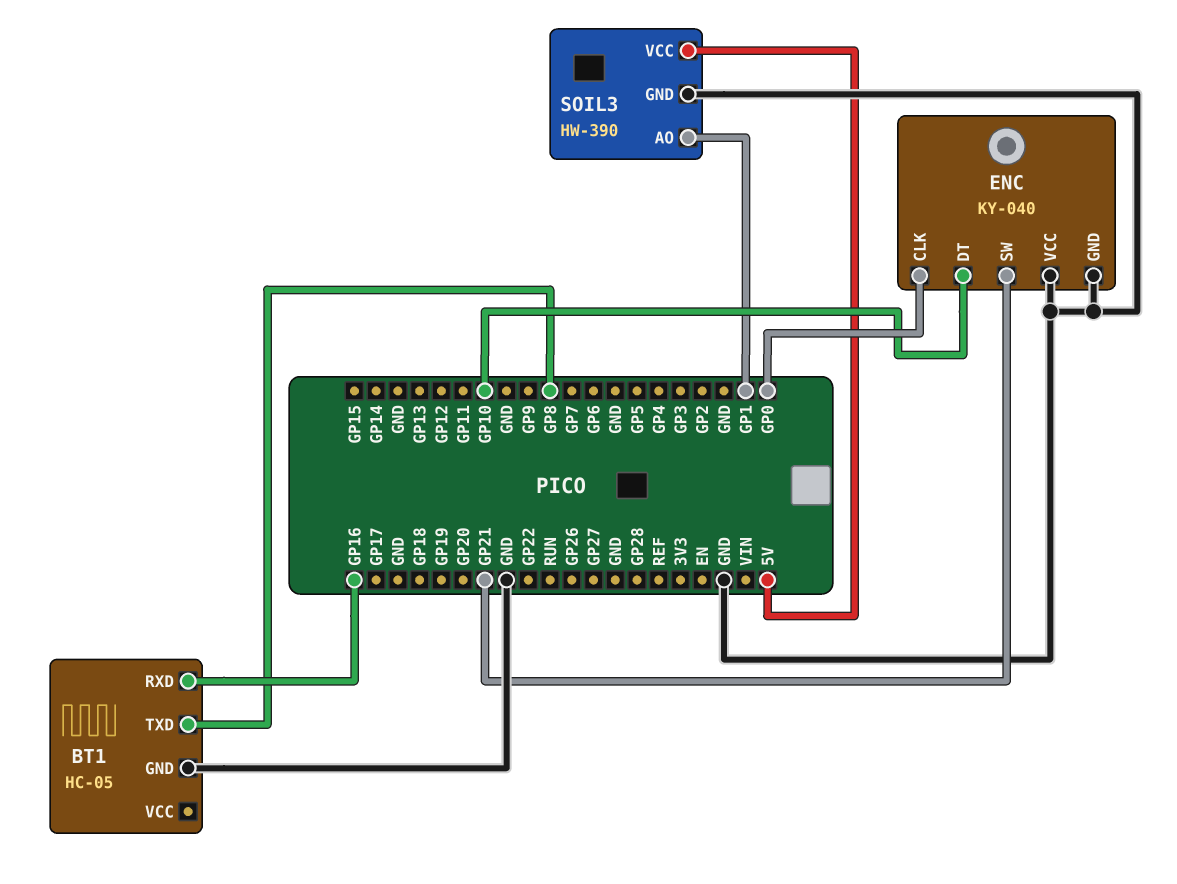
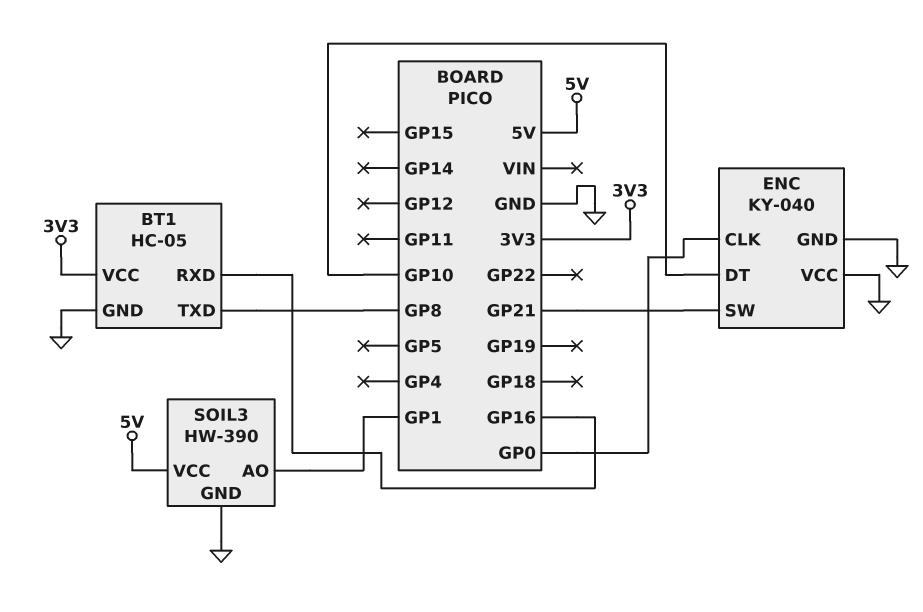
BT1 pin VCC: none -> 3V3

